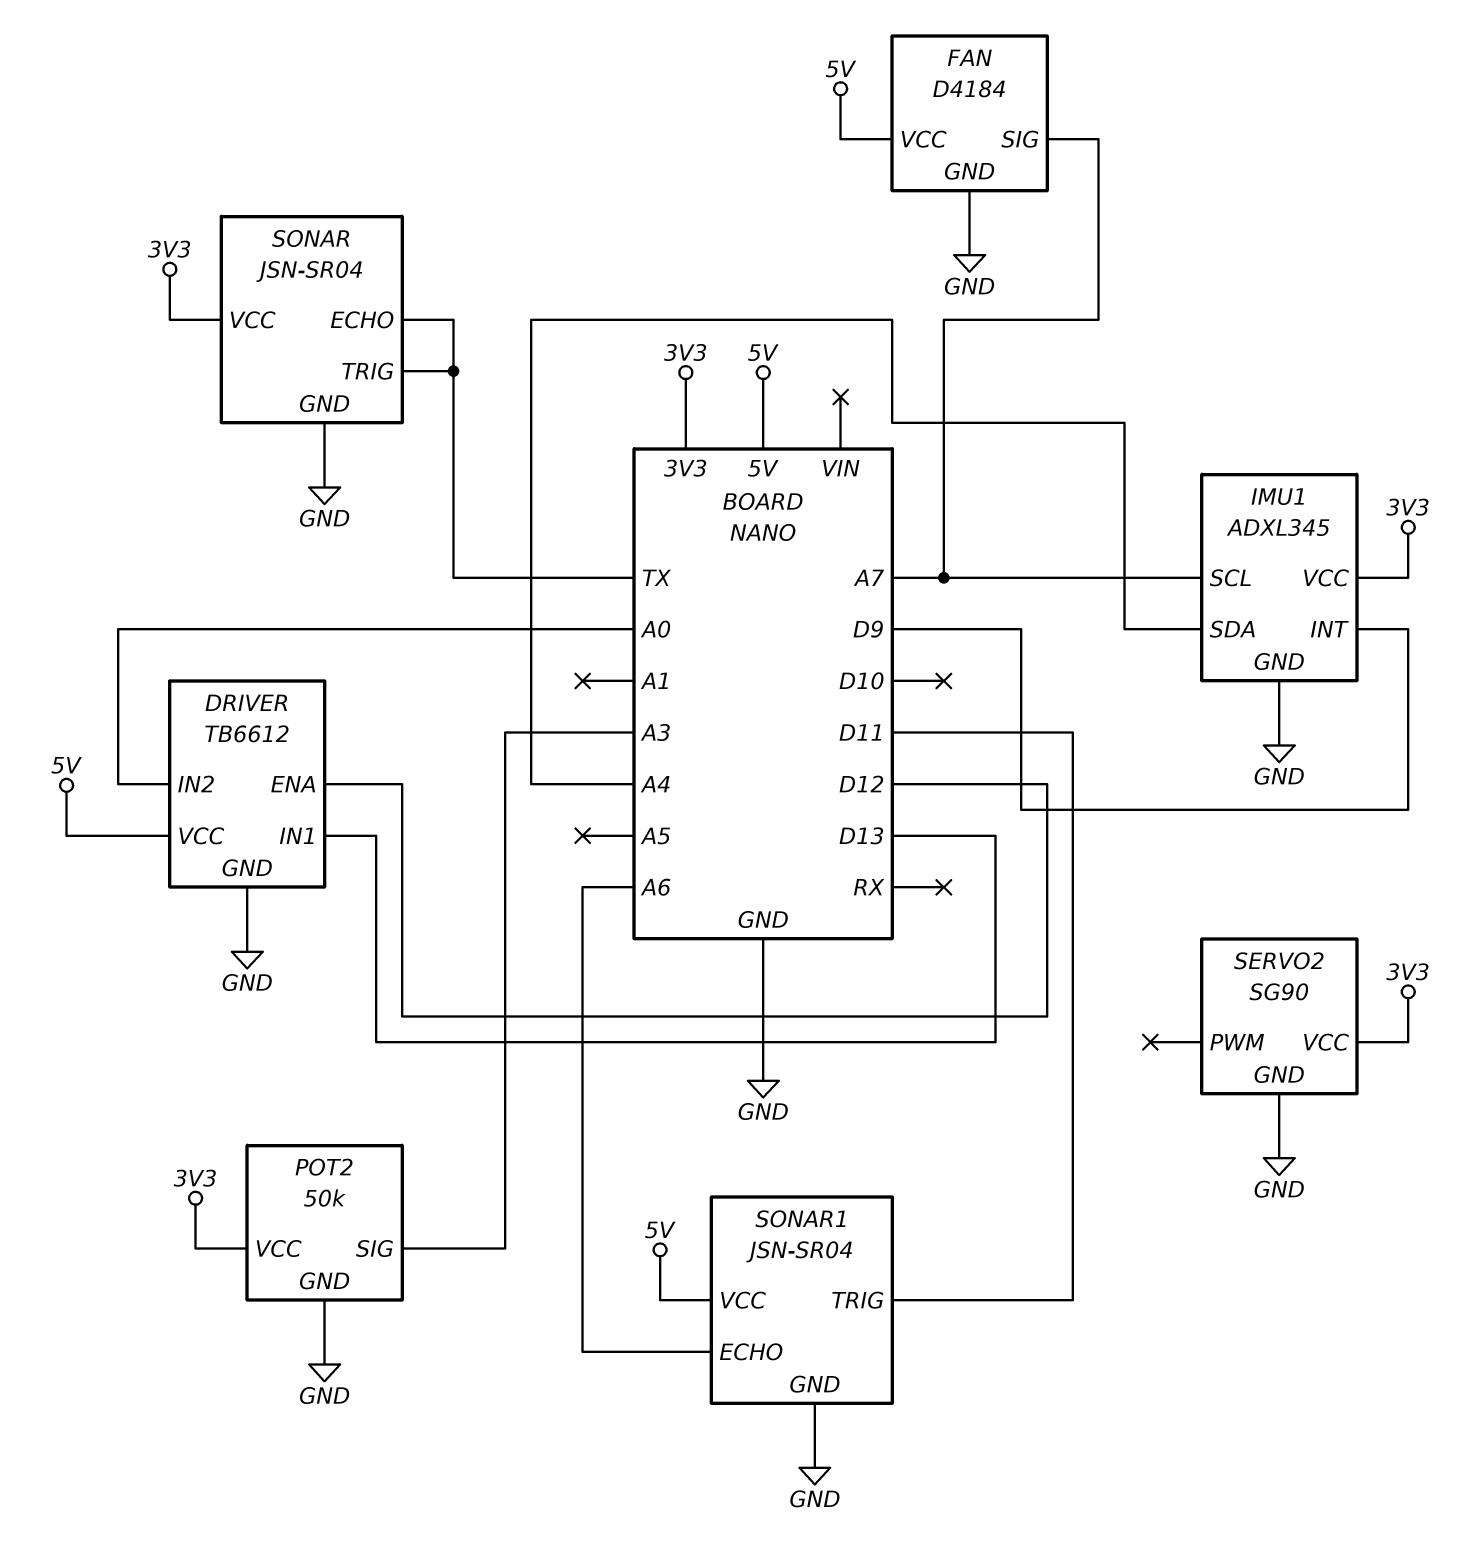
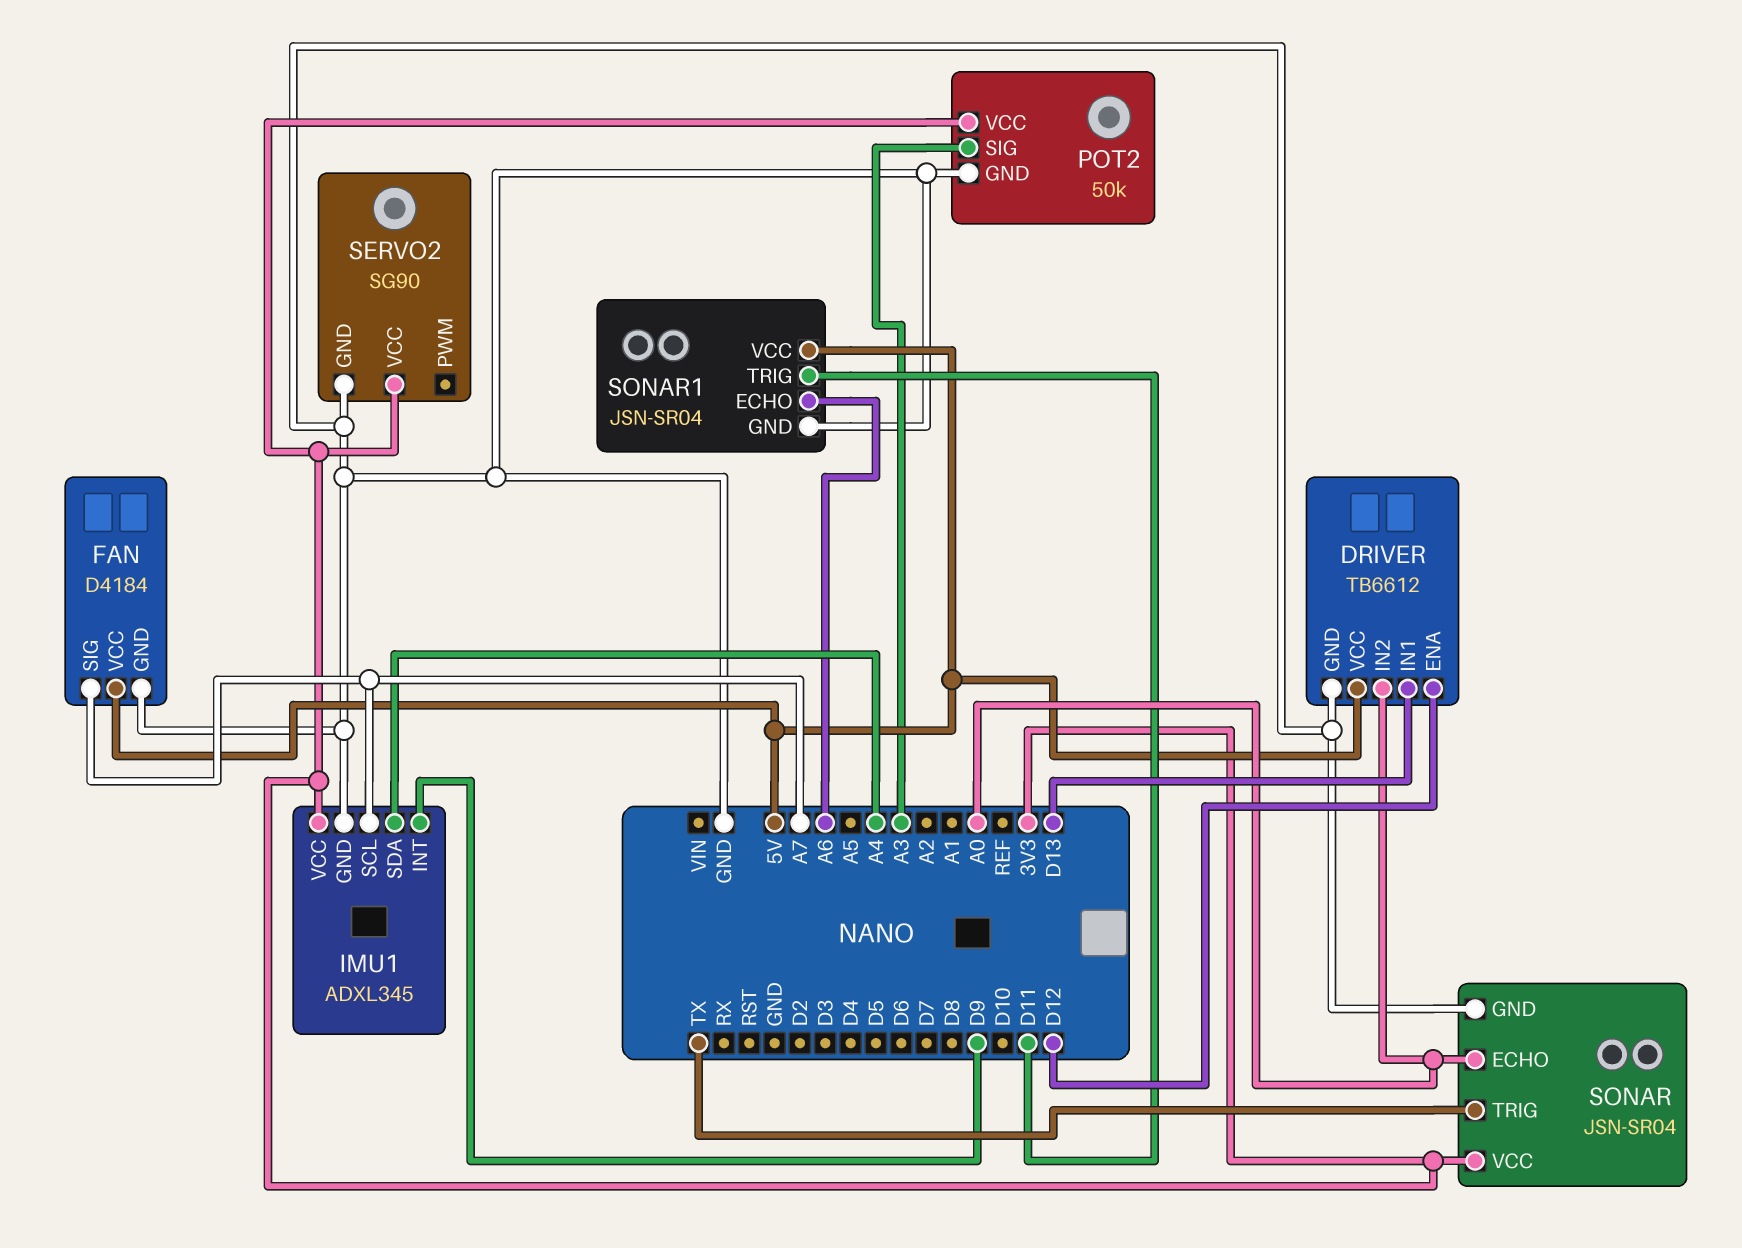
SONAR pin ECHO: TX -> A0

